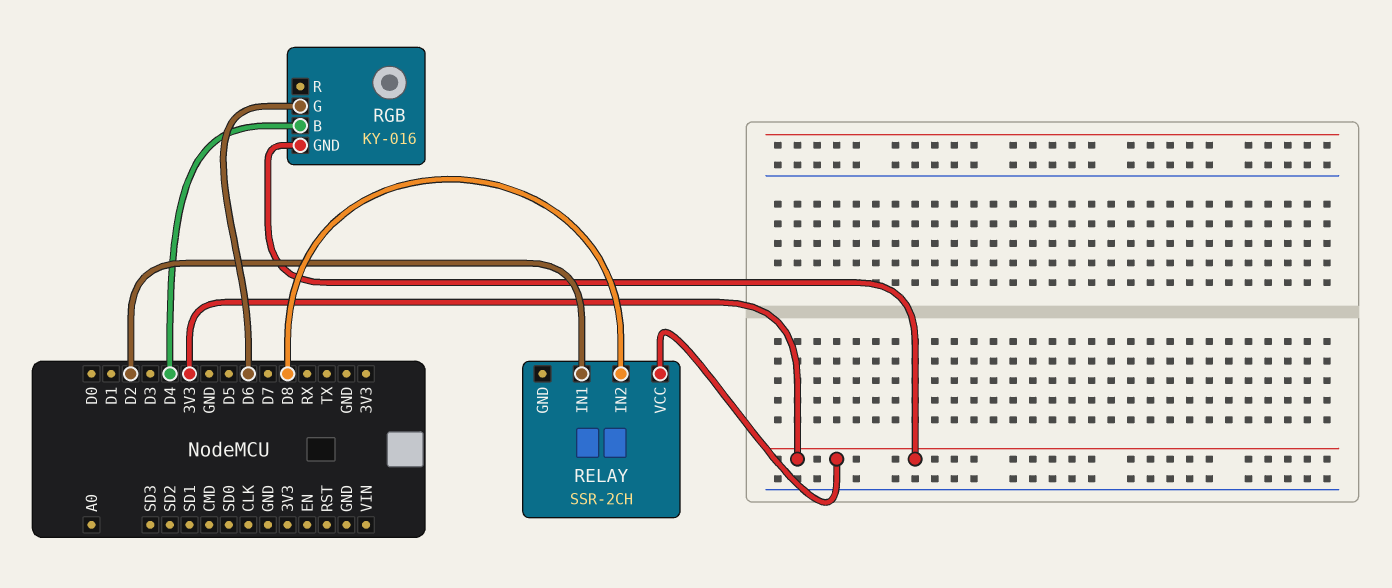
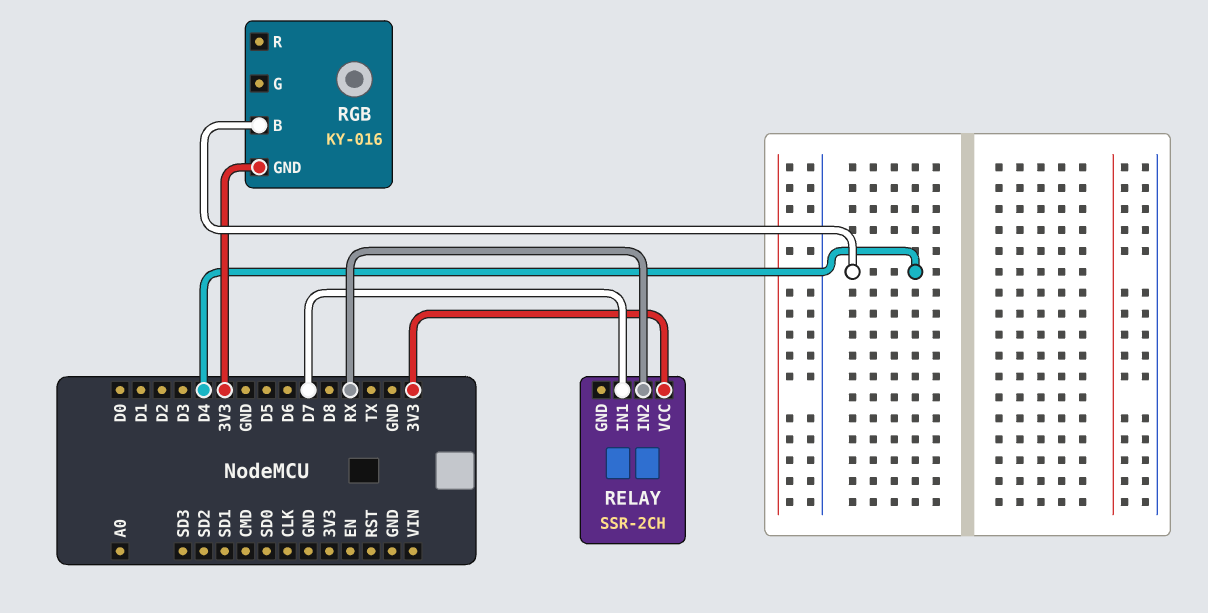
RELAY pin IN1: D2 -> D7
RELAY pin IN2: D8 -> RX
RGB pin G: D6 -> none

